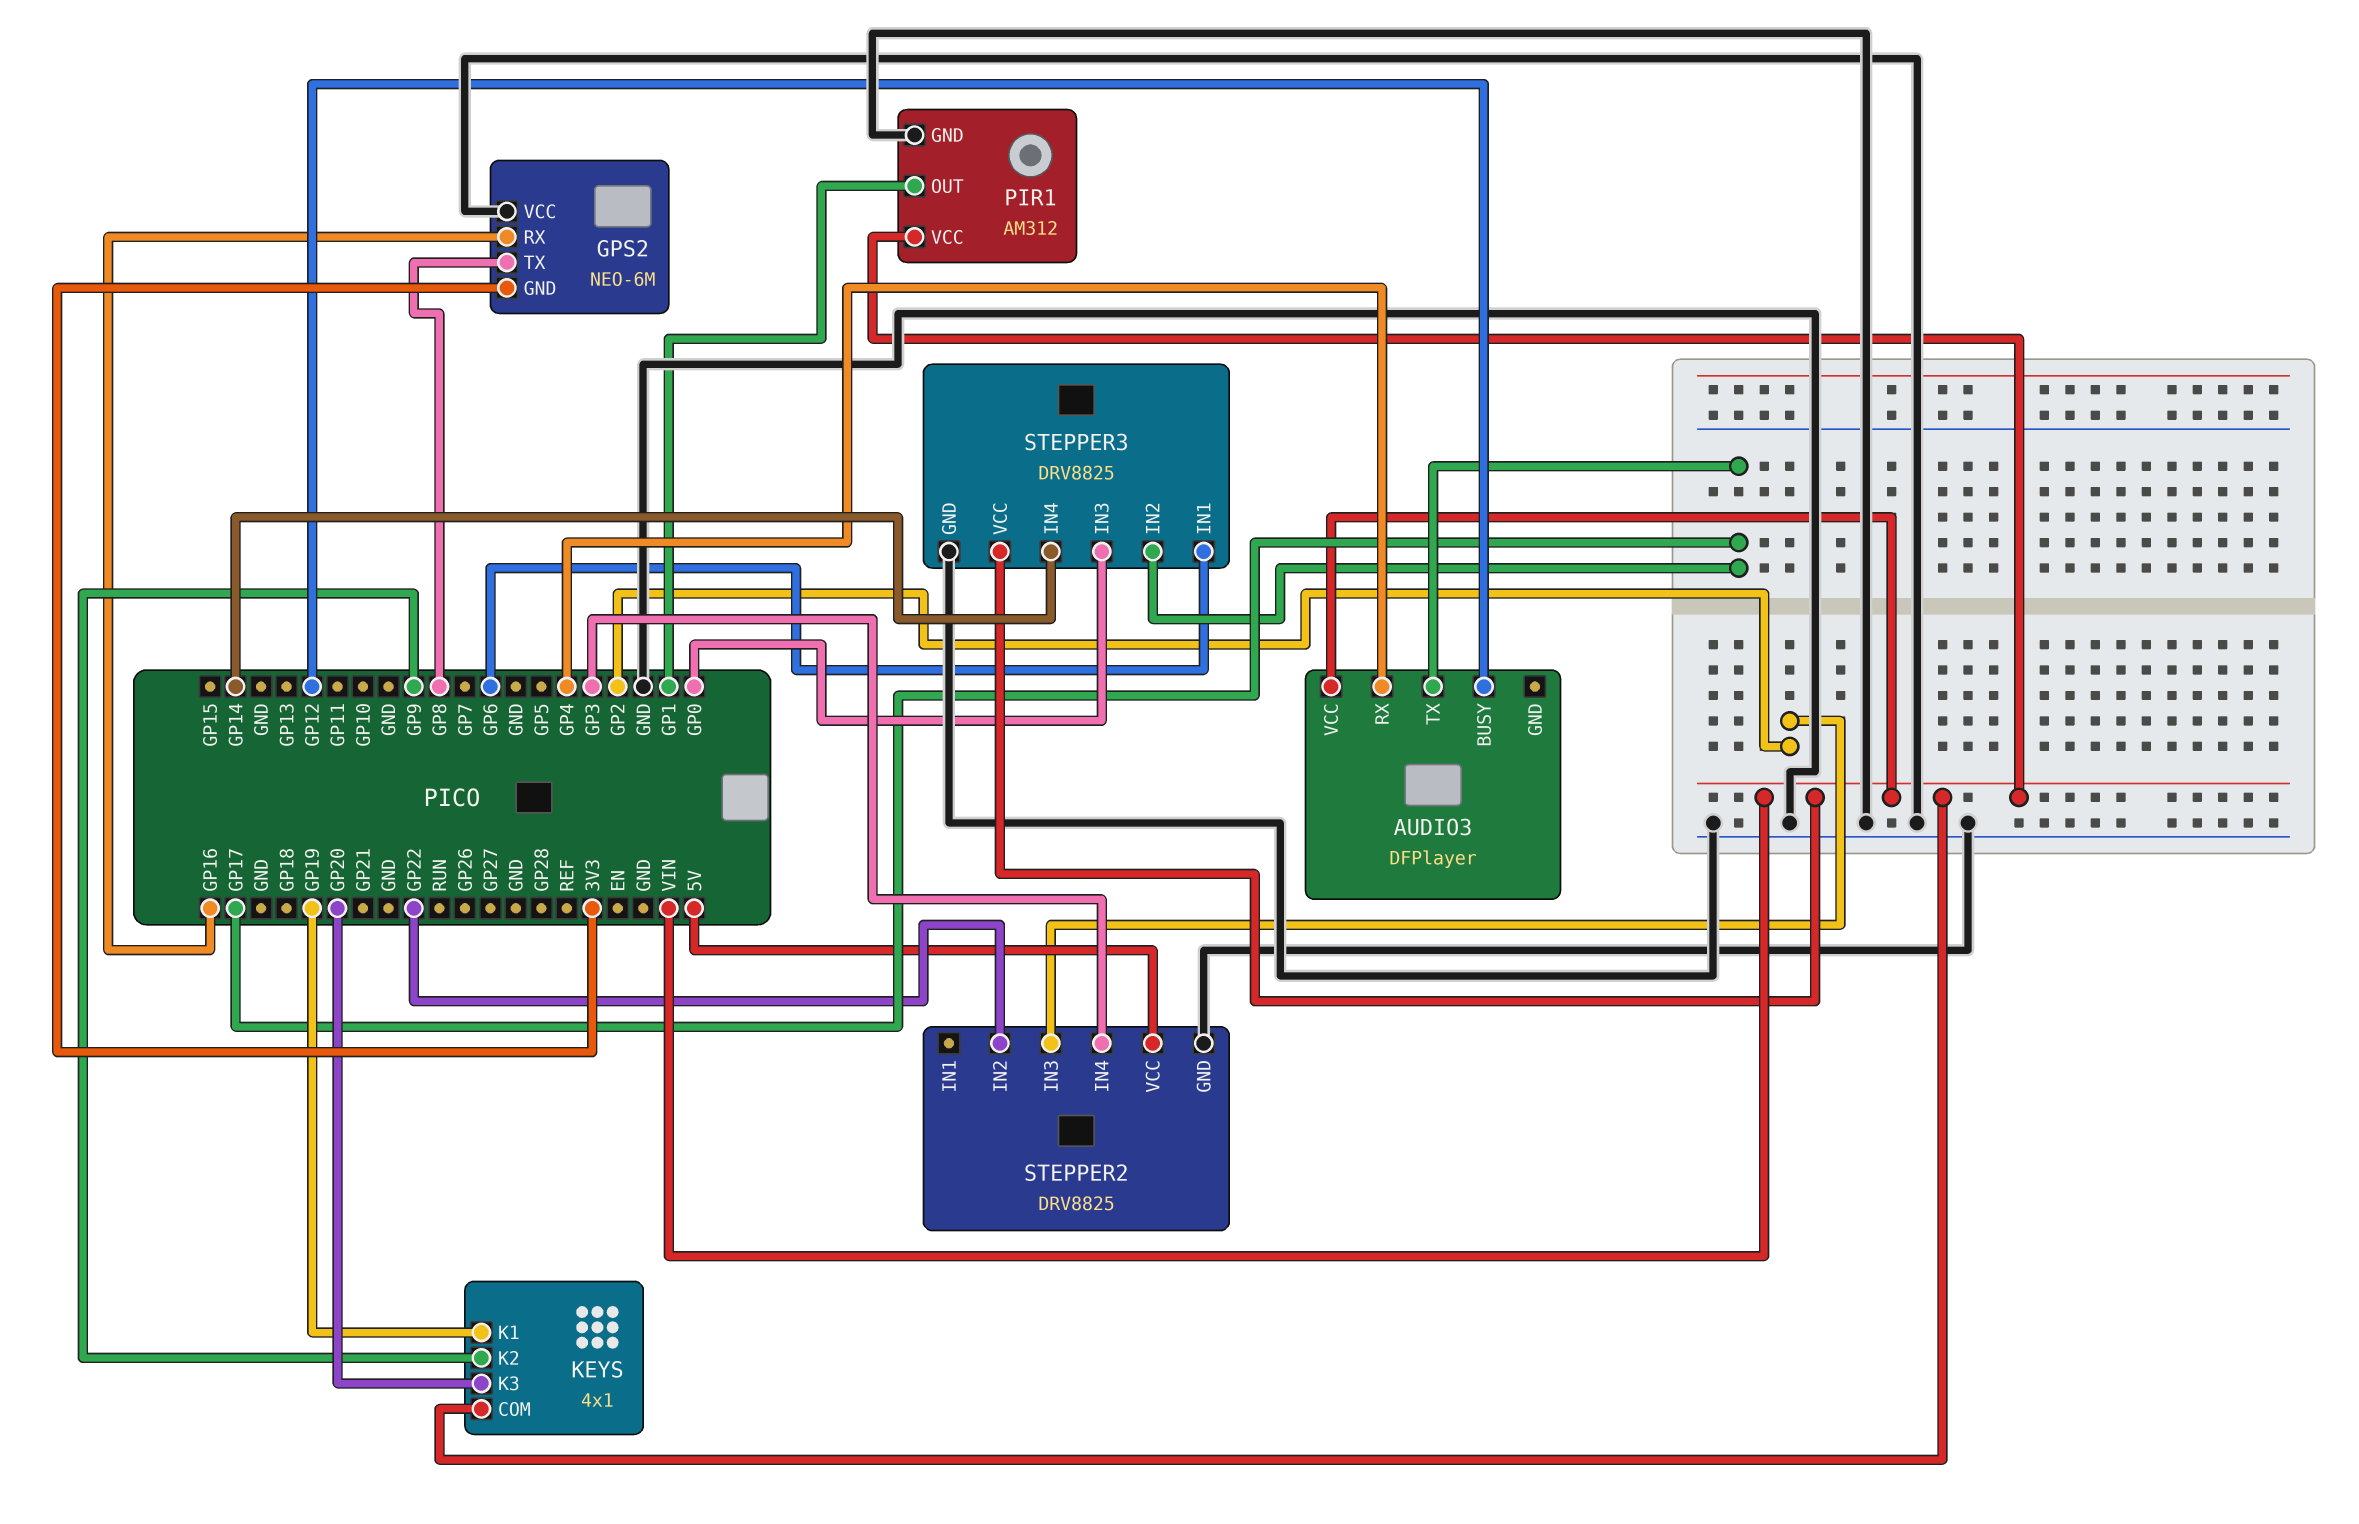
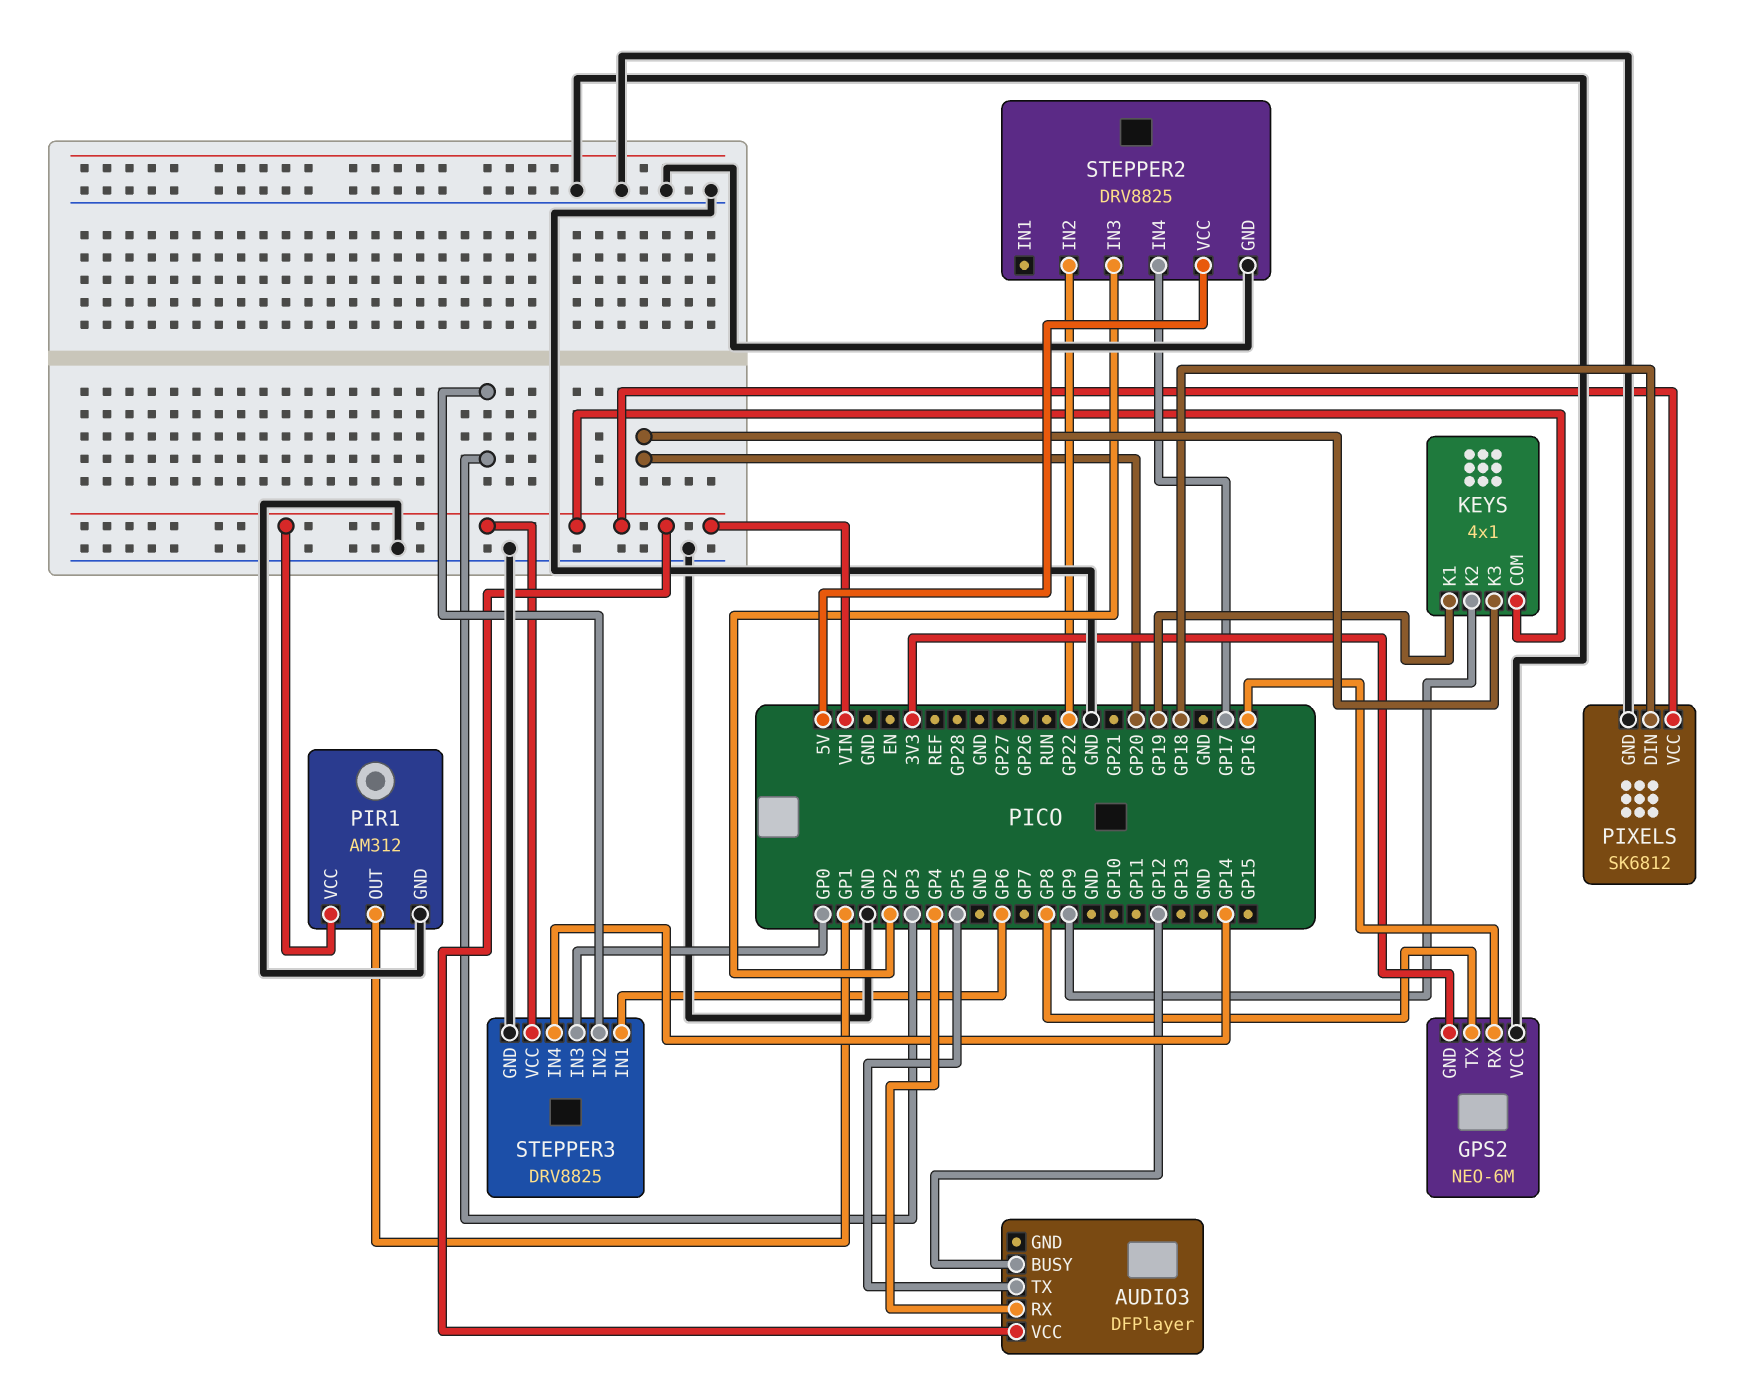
AUDIO3 pin TX: GP17 -> GP5
PIXELS: none -> SK6812
PIXELS pin DIN: none -> GP18
PIXELS pin GND: none -> GND
PIXELS pin VCC: none -> VIN
STEPPER2 pin IN4: GP3 -> GP17
STEPPER3 pin IN2: GP17 -> GP3

